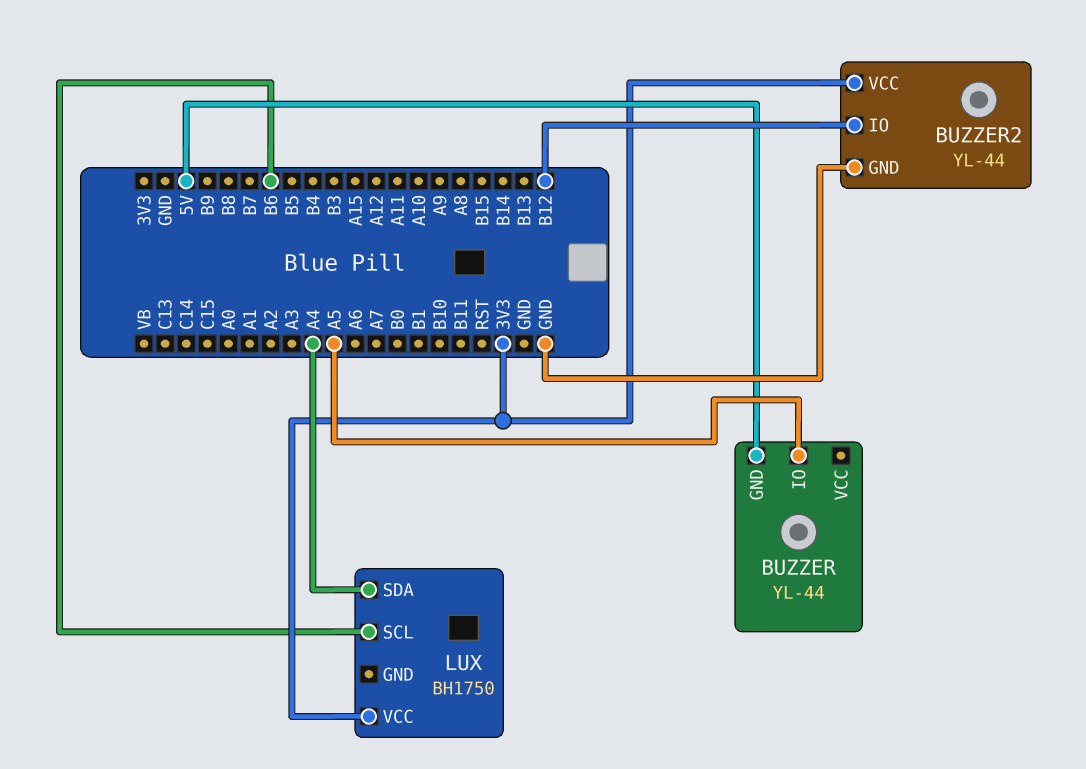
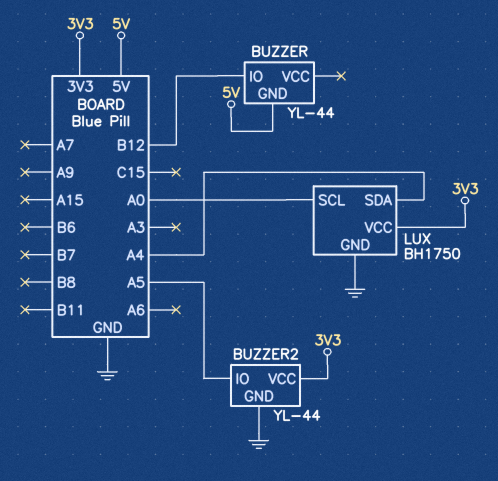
BUZZER pin IO: A5 -> B12
BUZZER2 pin IO: B12 -> A5
LUX pin GND: none -> GND
LUX pin SCL: B6 -> A0

